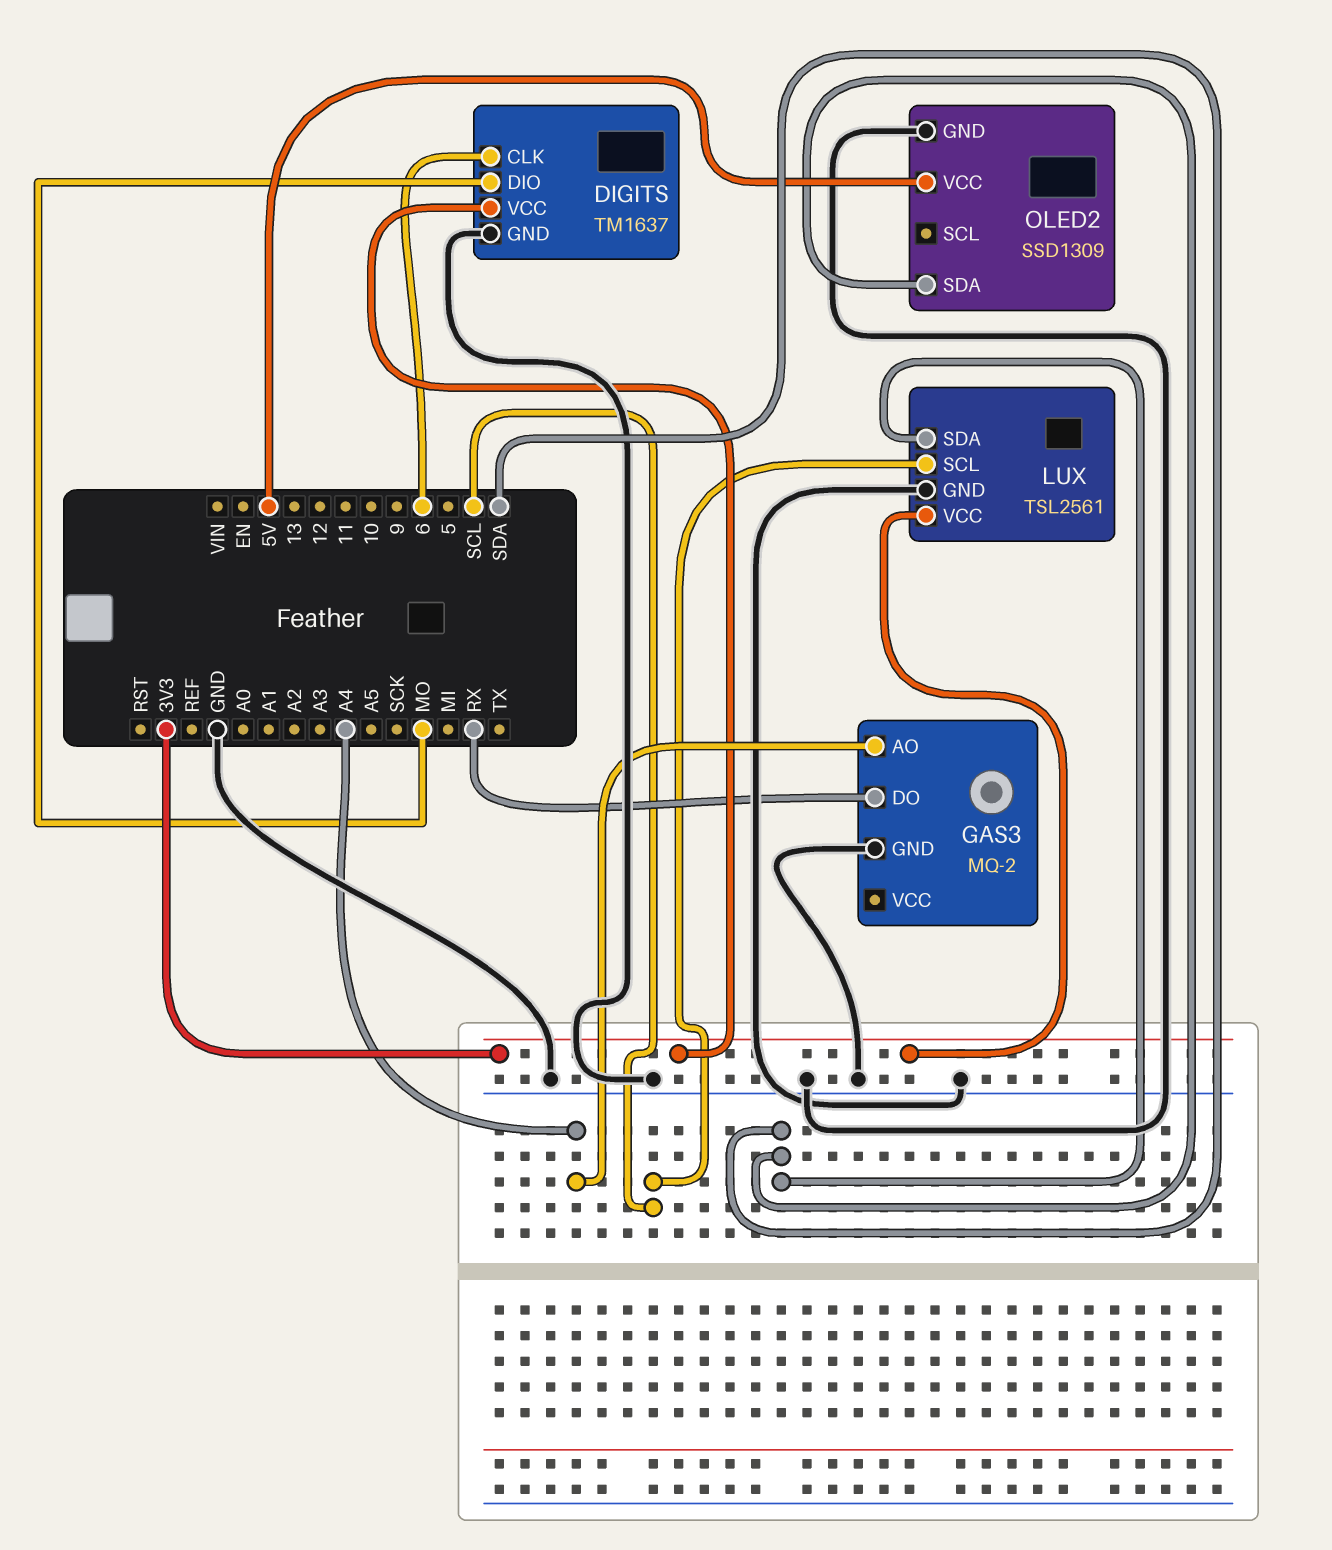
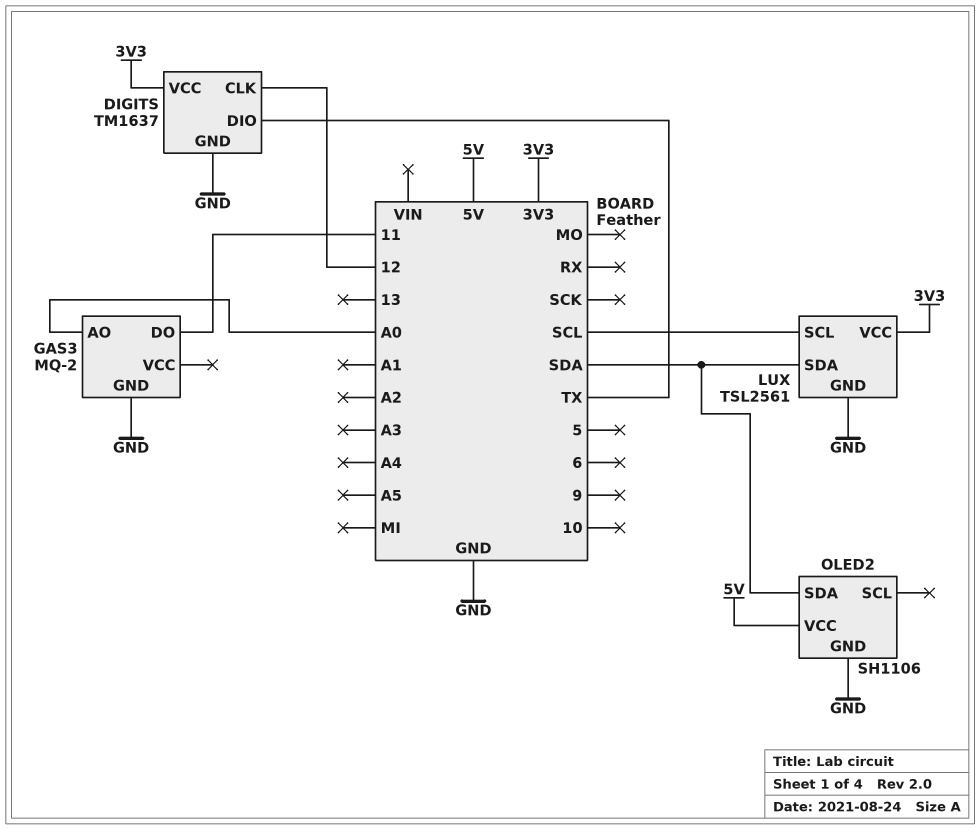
DIGITS pin CLK: 6 -> 12
DIGITS pin DIO: MO -> TX
GAS3 pin AO: A4 -> A0
GAS3 pin DO: RX -> 11
OLED2: SSD1309 -> SH1106

